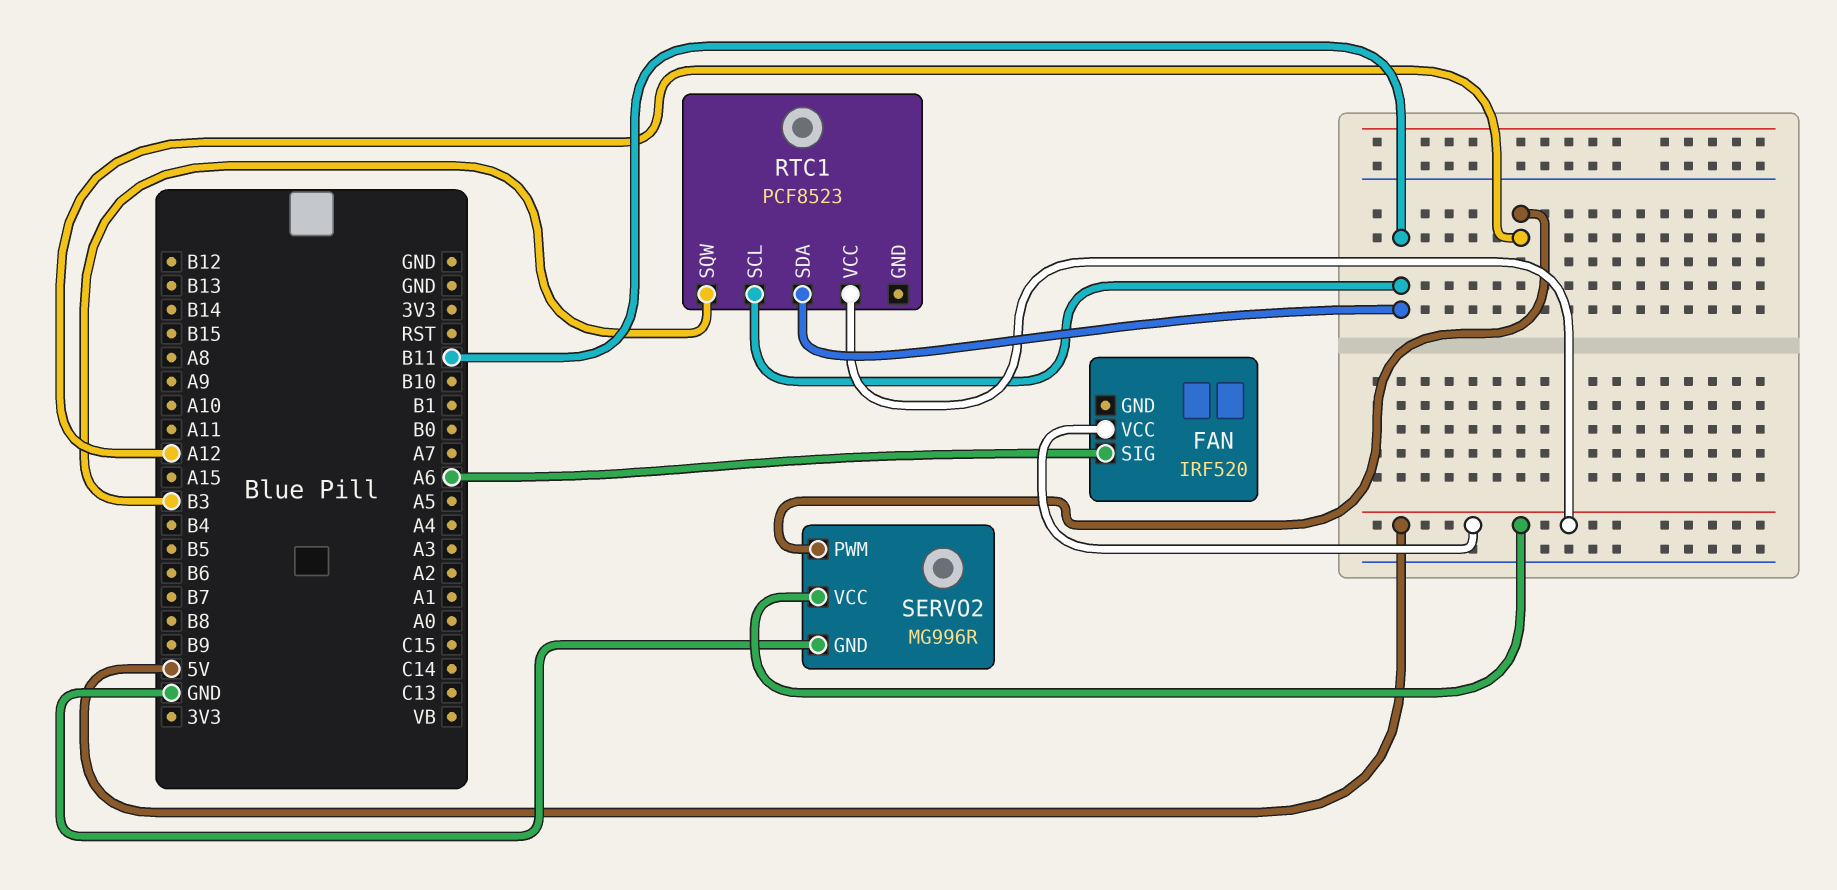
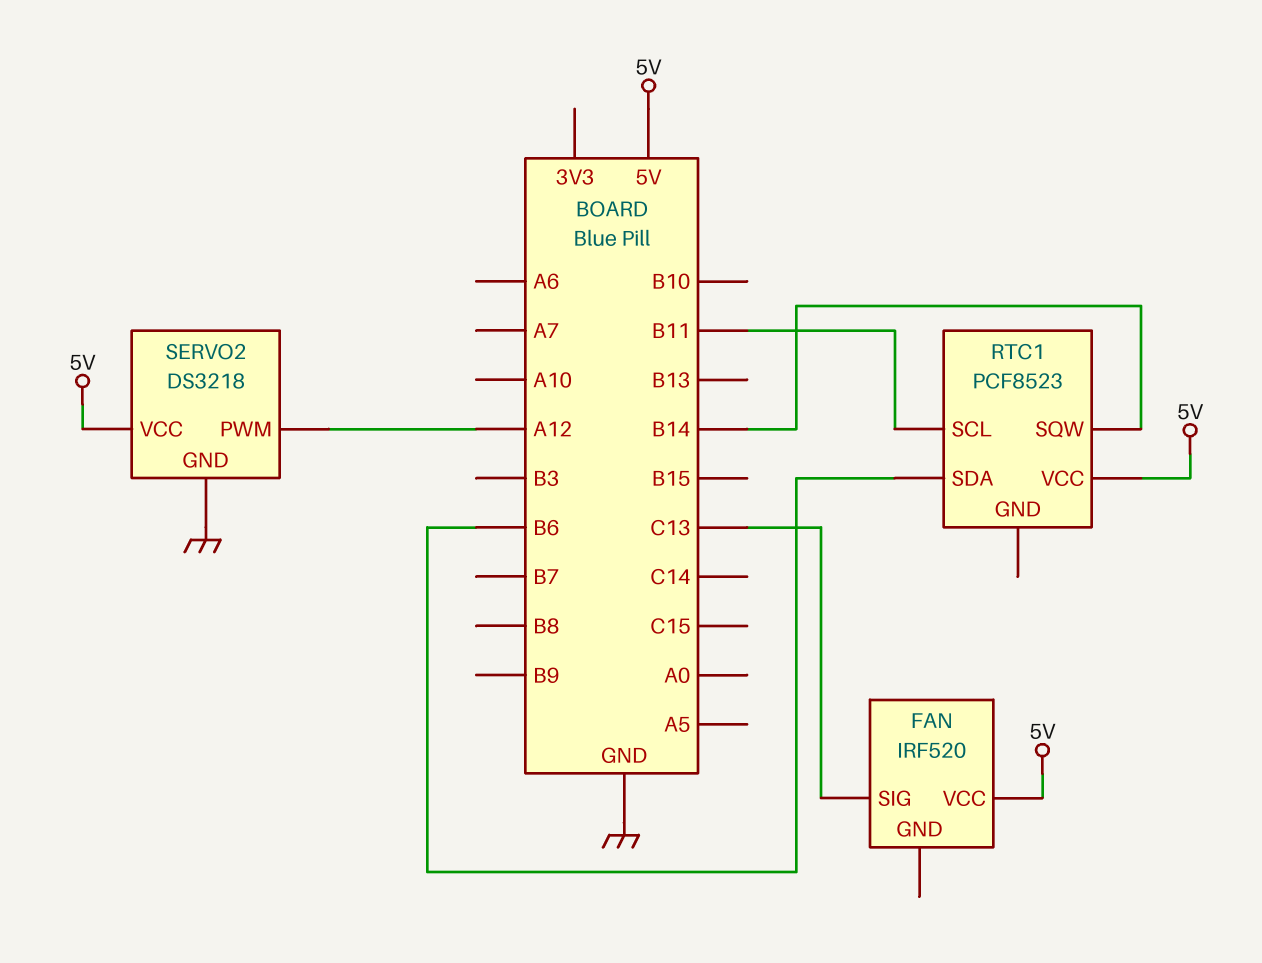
FAN pin SIG: A6 -> C13
RTC1 pin SDA: B11 -> B6
RTC1 pin SQW: B3 -> B14
SERVO2: MG996R -> DS3218

